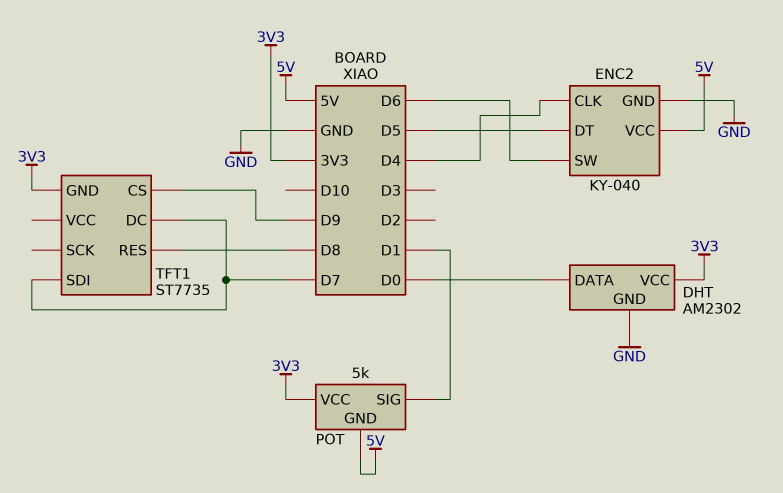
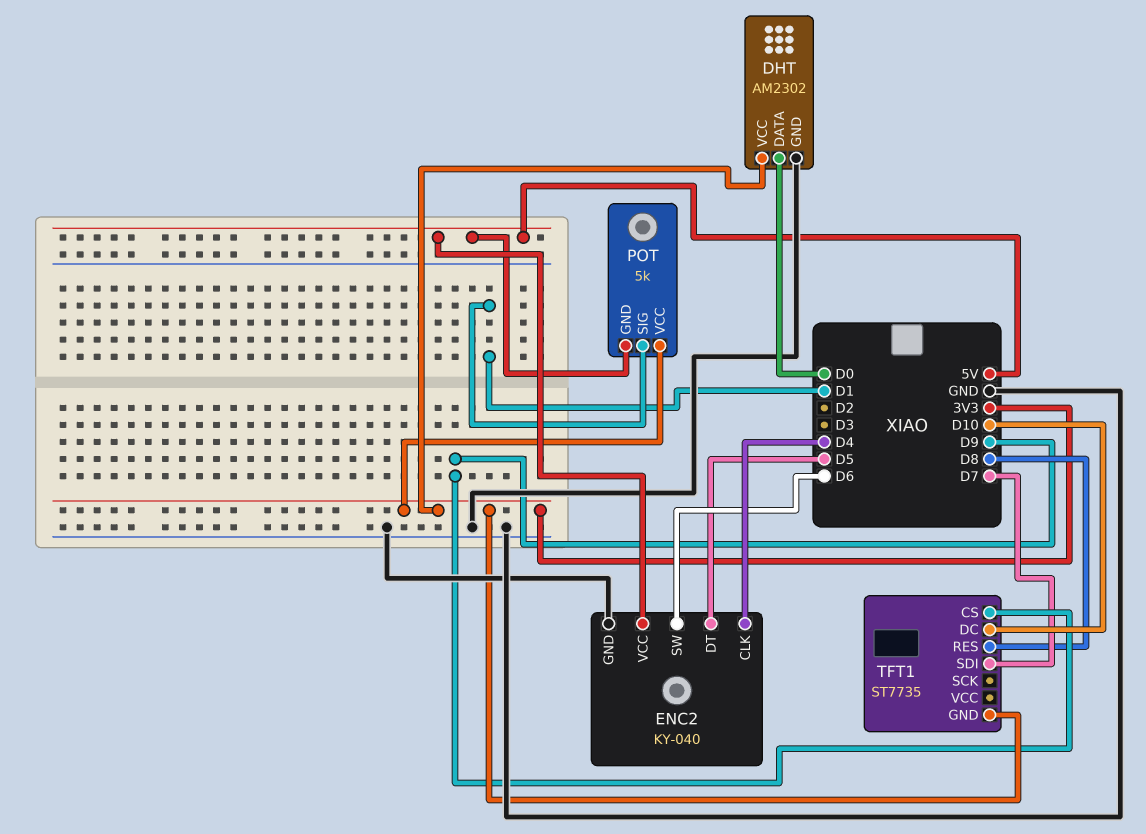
TFT1 pin DC: D7 -> D10

